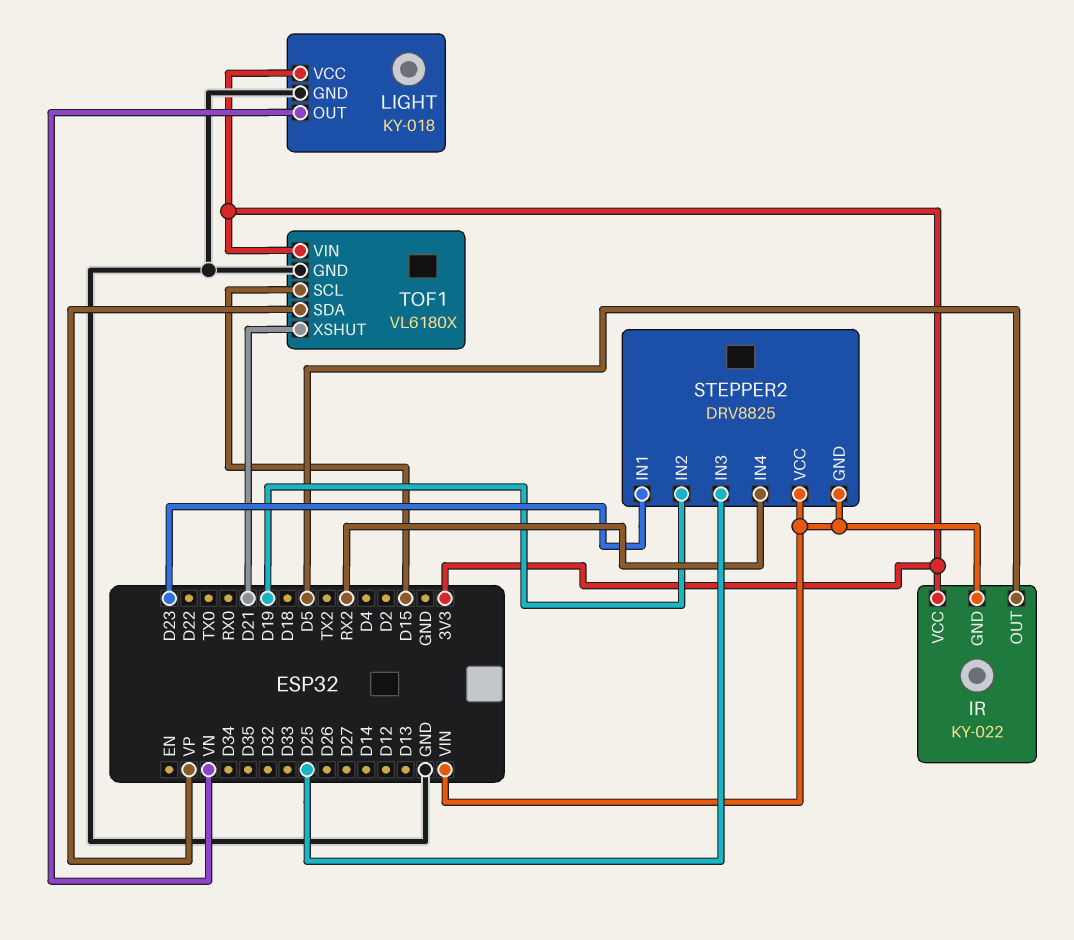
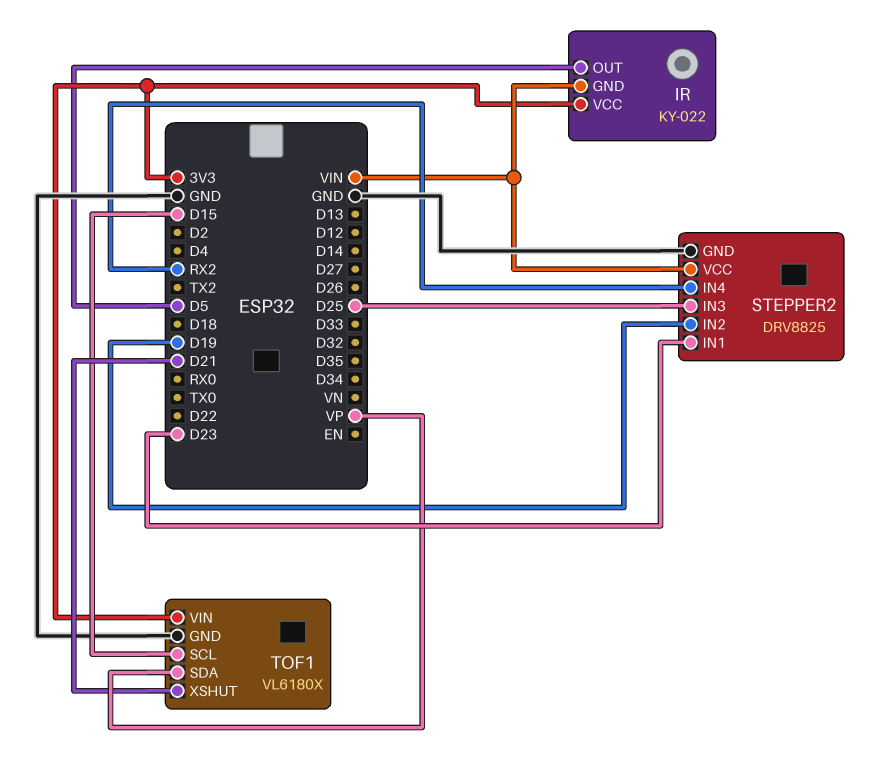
LIGHT: KY-018 -> none
LIGHT pin GND: GND -> none
LIGHT pin OUT: VN -> none
LIGHT pin VCC: 3V3 -> none
STEPPER2 pin GND: VIN -> GND

